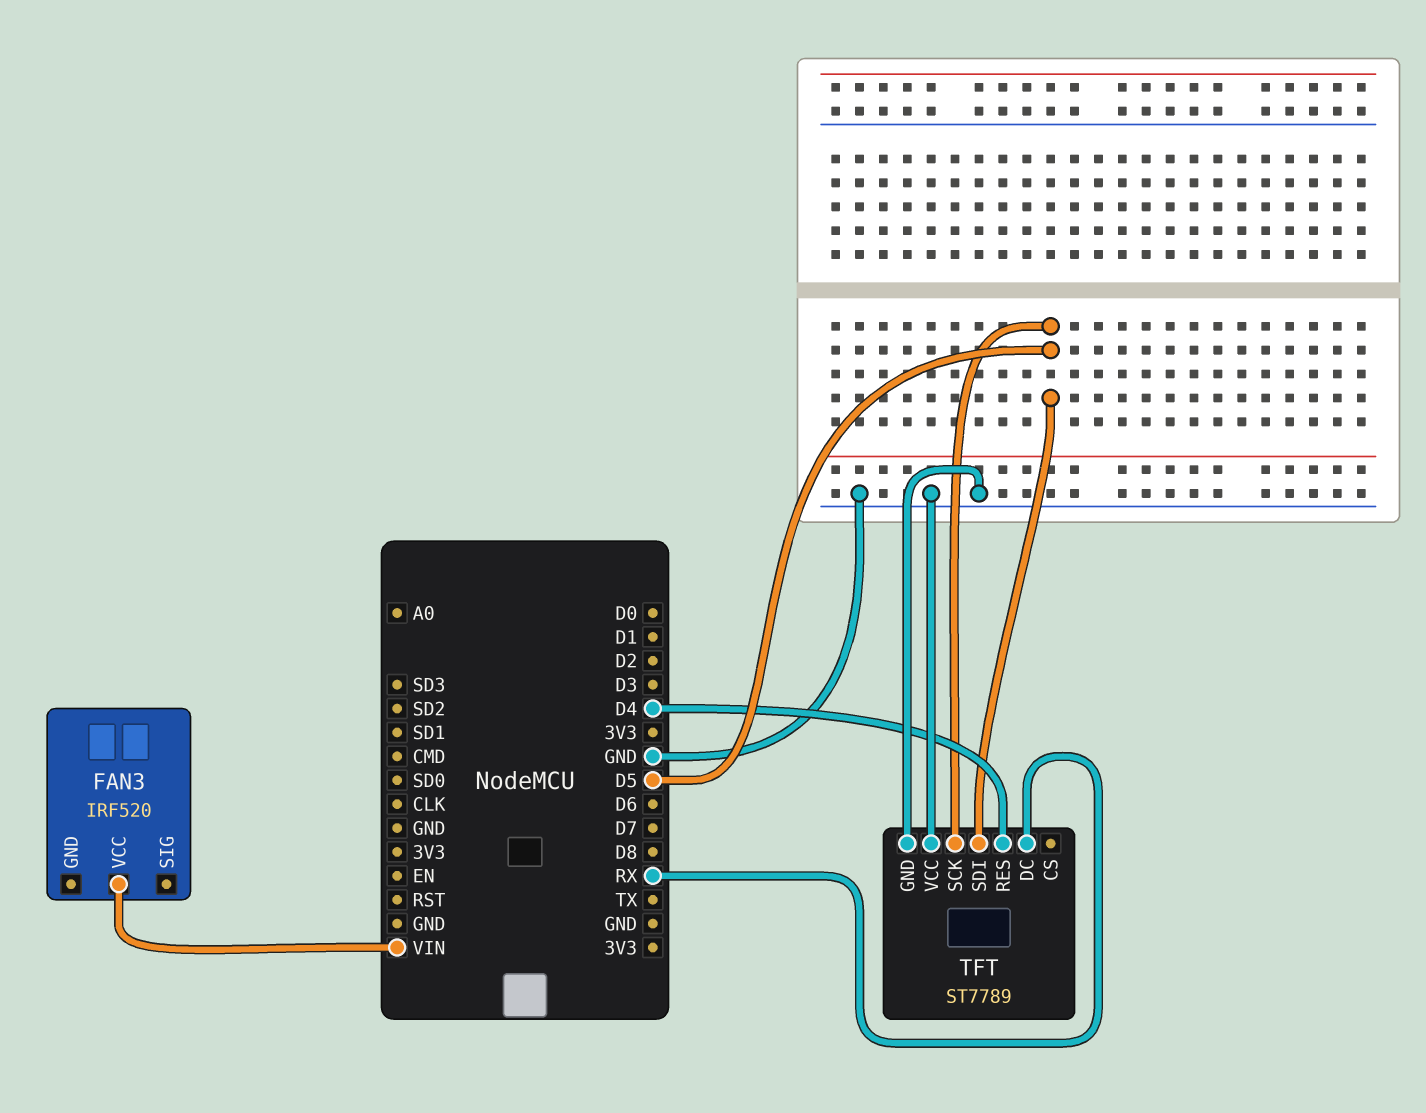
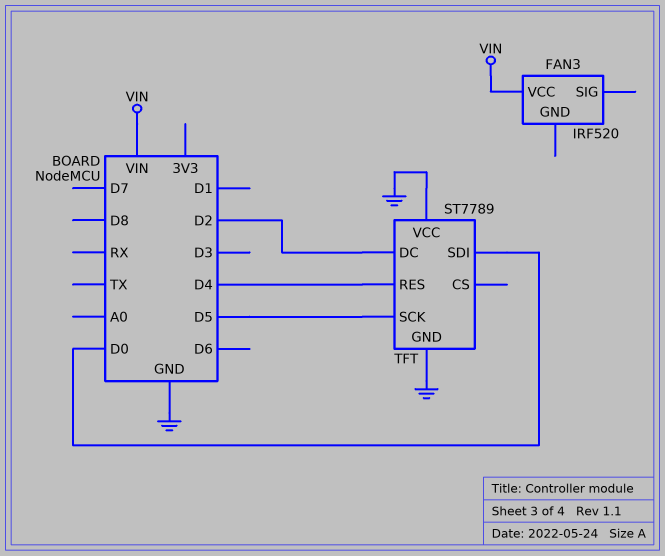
TFT pin DC: RX -> D2
TFT pin SDI: D5 -> D0

